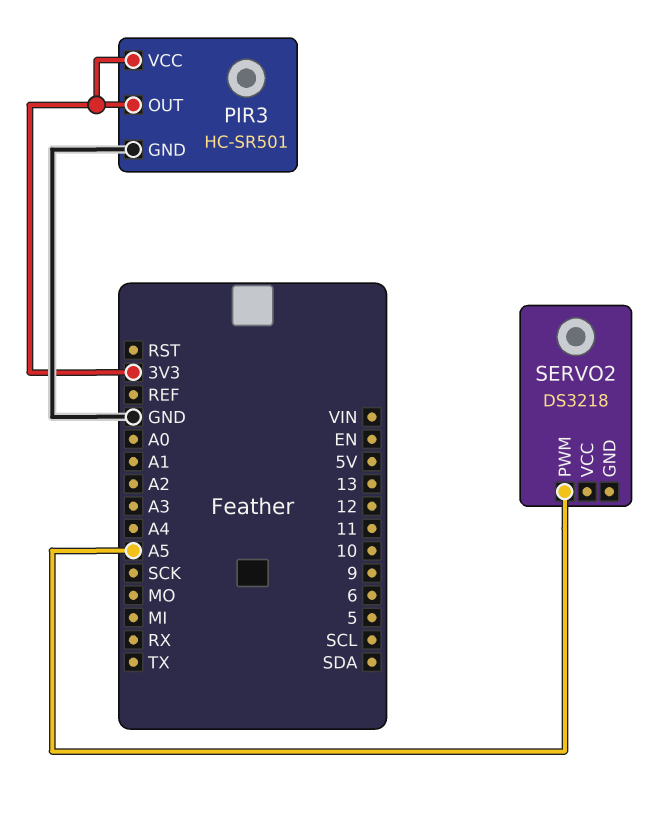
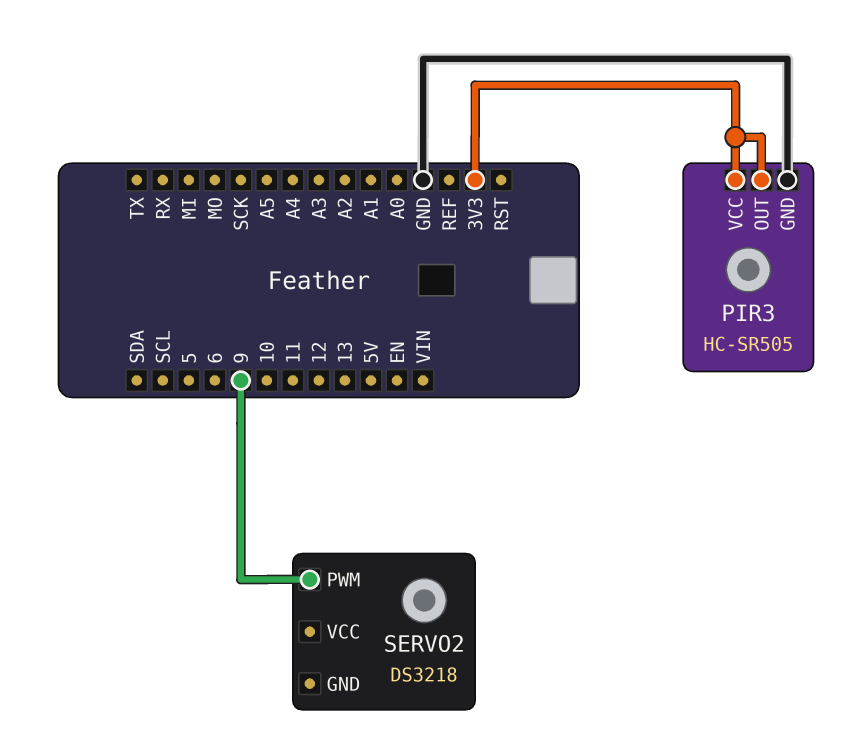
PIR3: HC-SR501 -> HC-SR505
SERVO2 pin PWM: A5 -> 9

